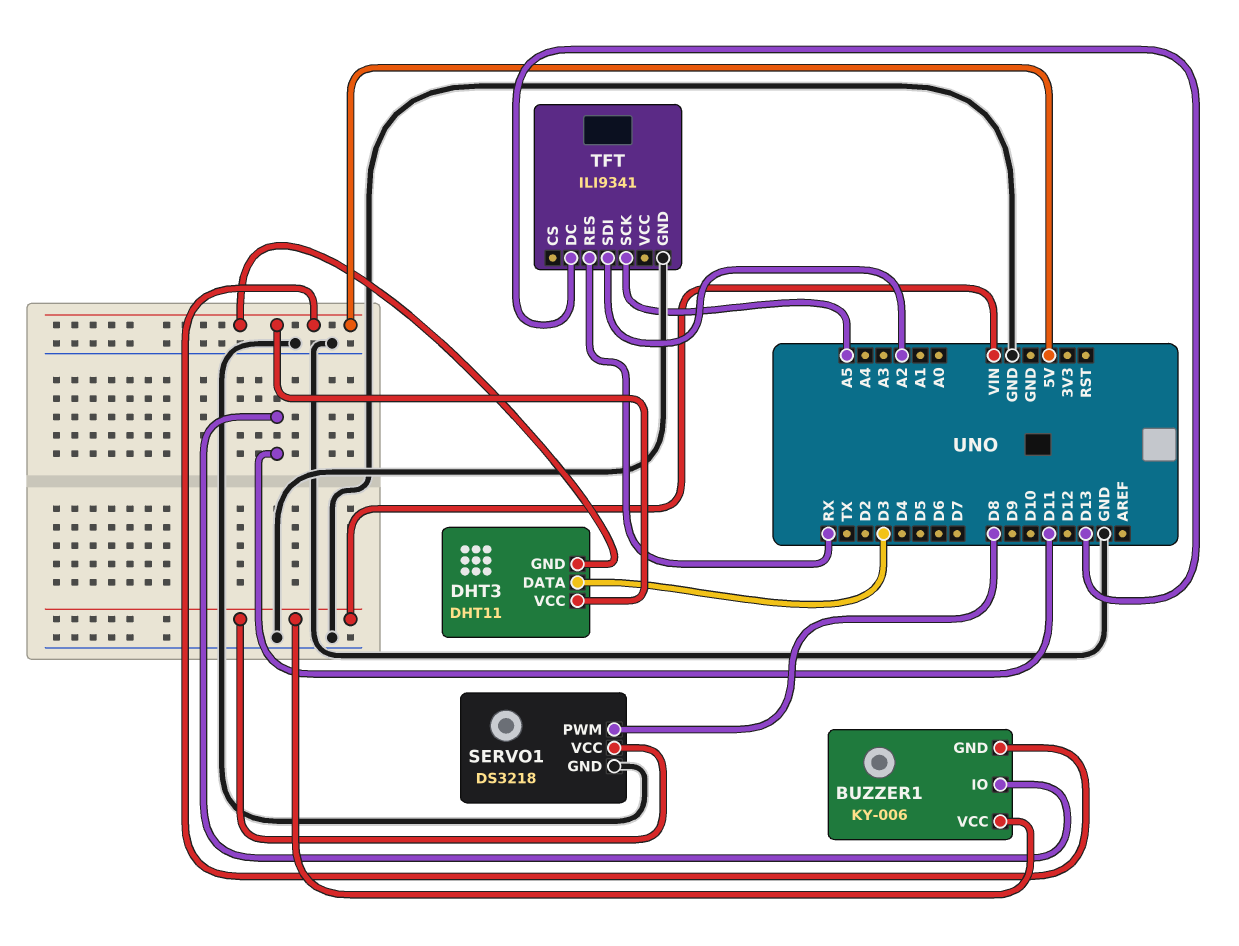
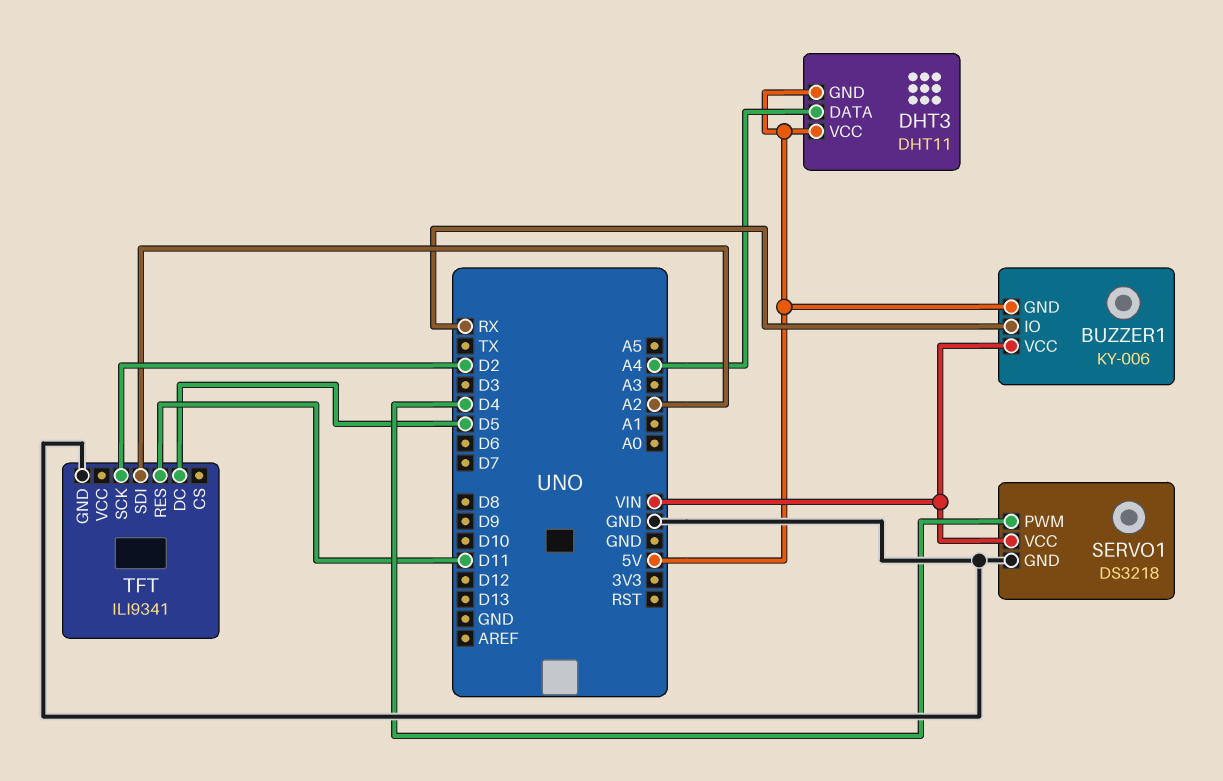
BUZZER1 pin IO: D11 -> RX
DHT3 pin DATA: D3 -> A4
SERVO1 pin PWM: D8 -> D4
TFT pin DC: D13 -> D5
TFT pin RES: RX -> D11
TFT pin SCK: A5 -> D2

